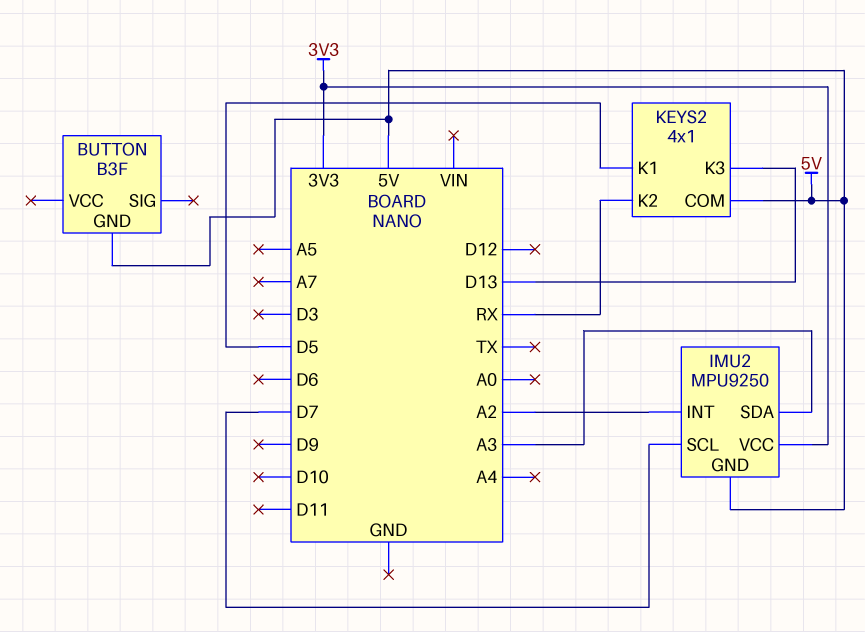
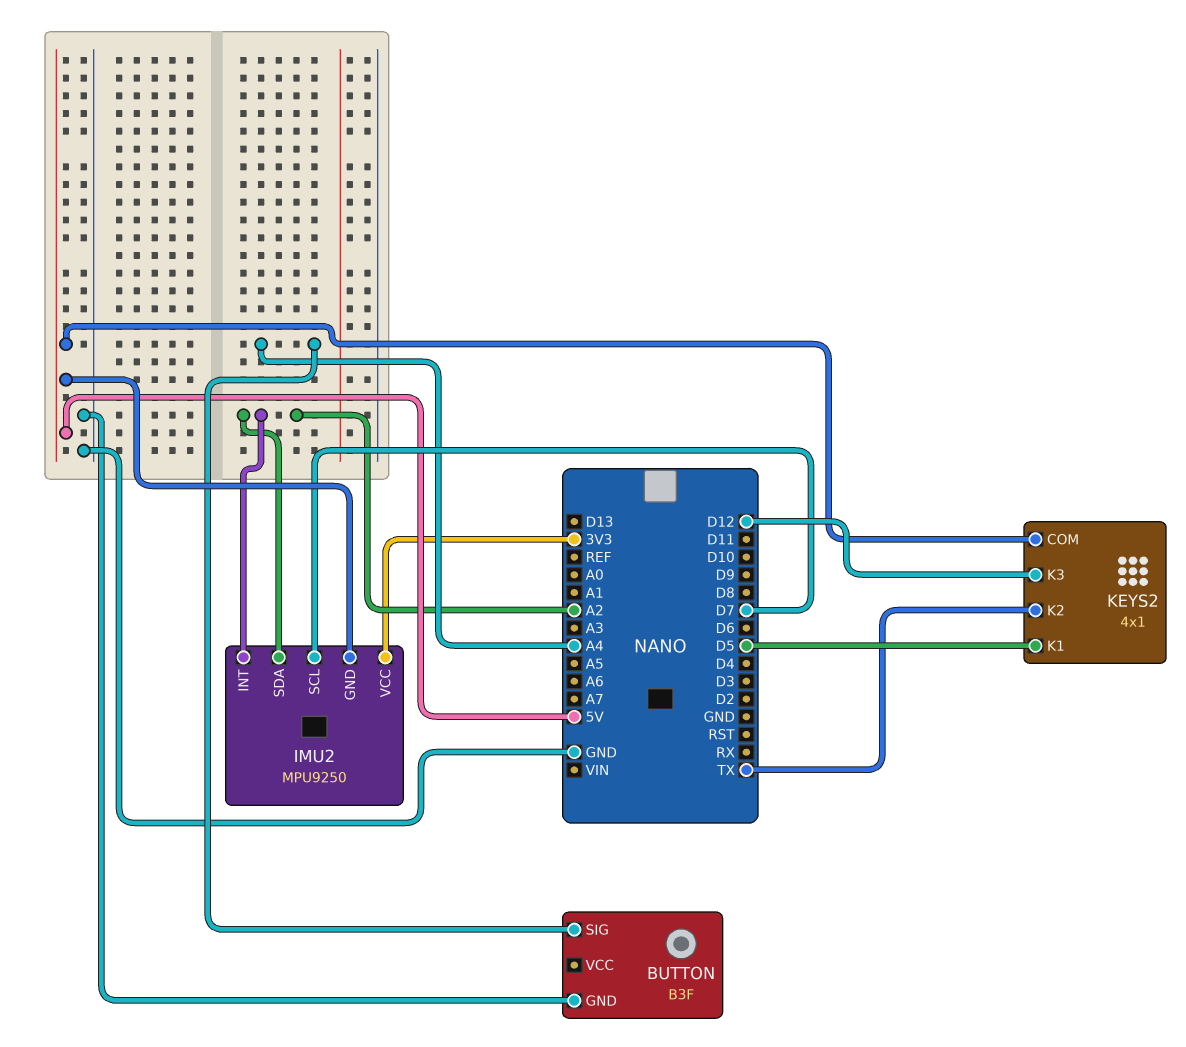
BUTTON pin GND: 5V -> GND
BUTTON pin SIG: none -> A4
IMU2 pin SDA: A3 -> A2
KEYS2 pin K2: RX -> TX
KEYS2 pin K3: D13 -> D12

